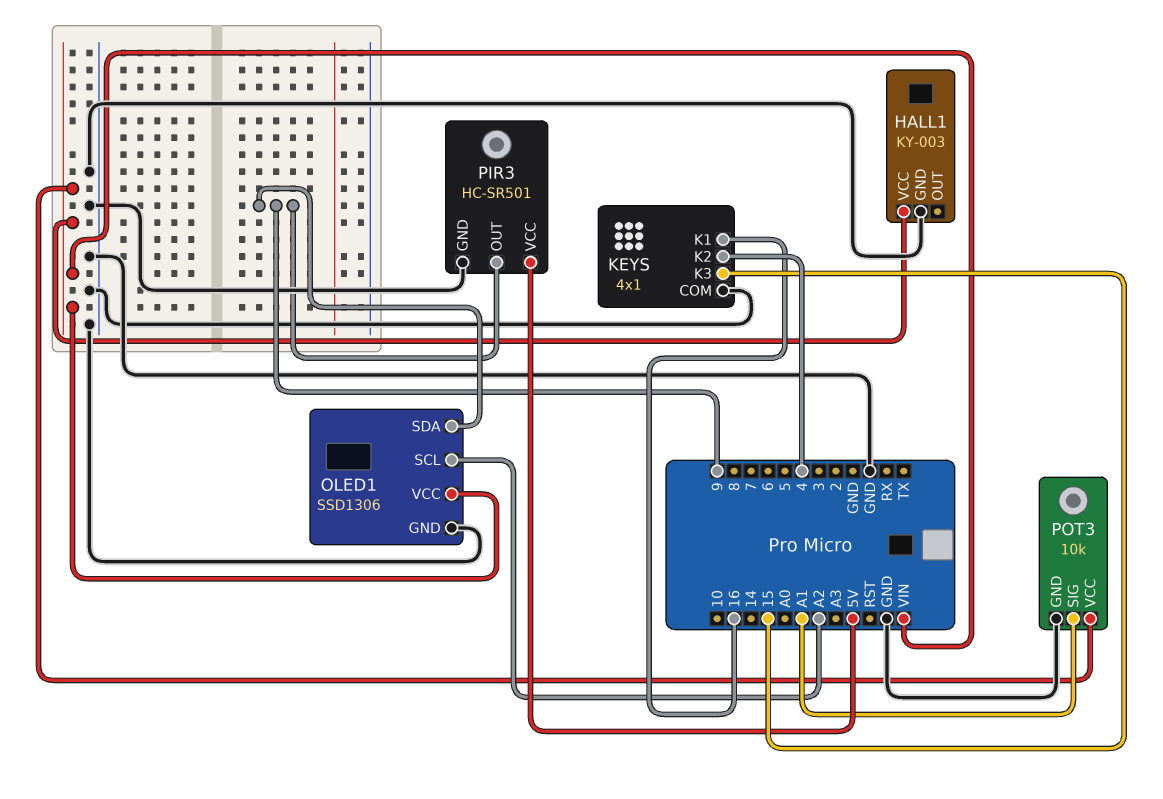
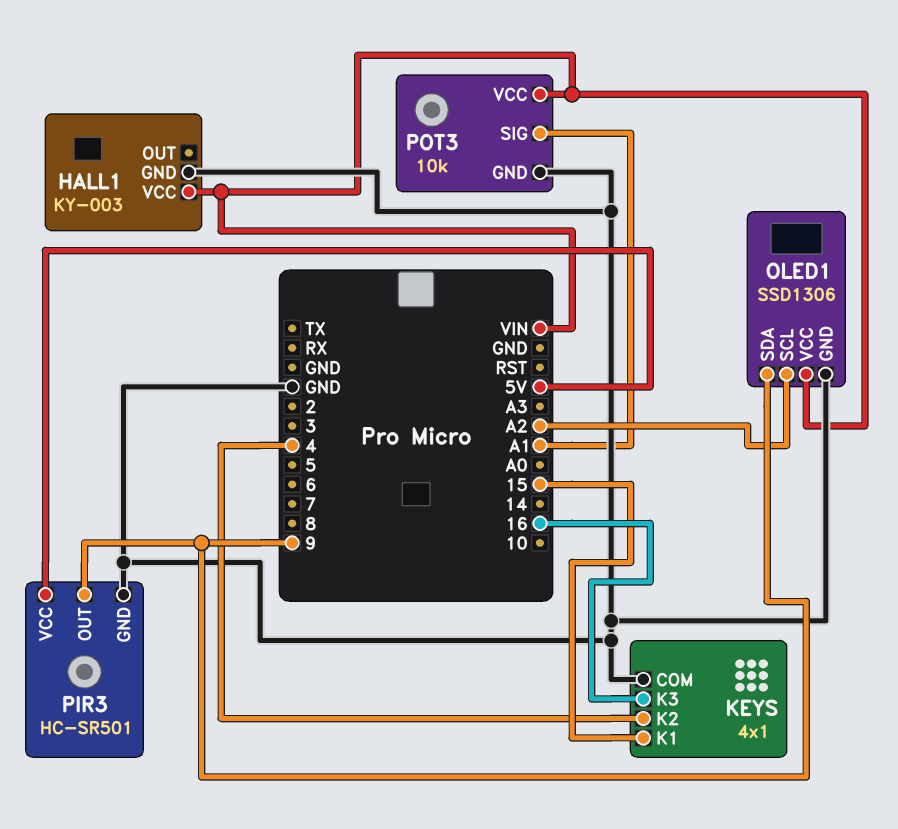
KEYS pin K1: 16 -> 15
KEYS pin K3: 15 -> 16

